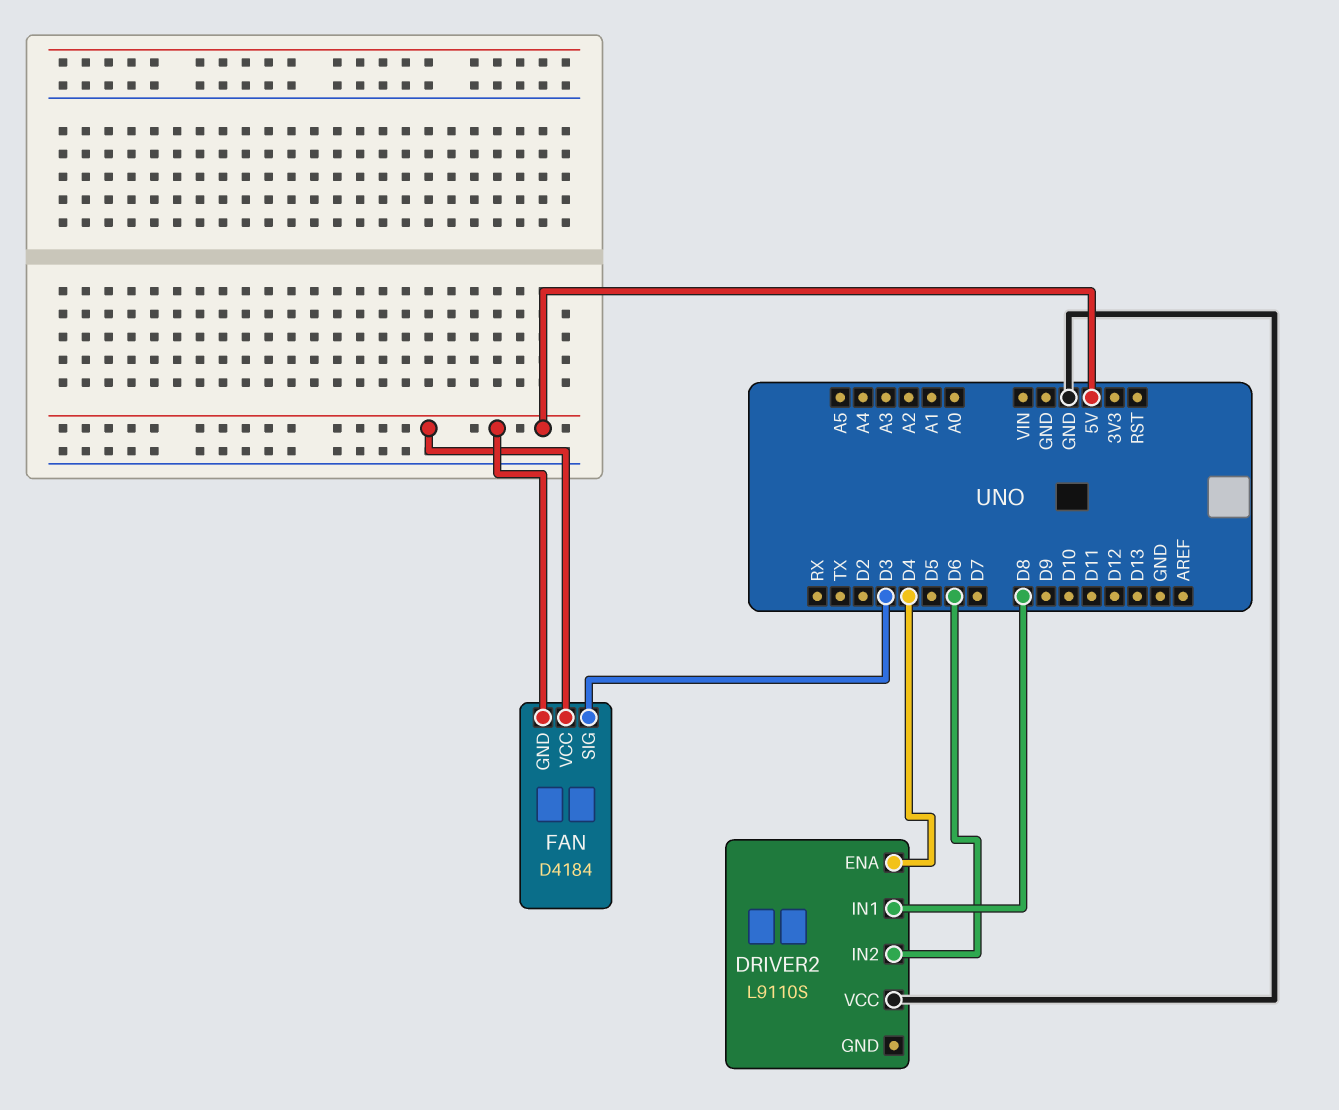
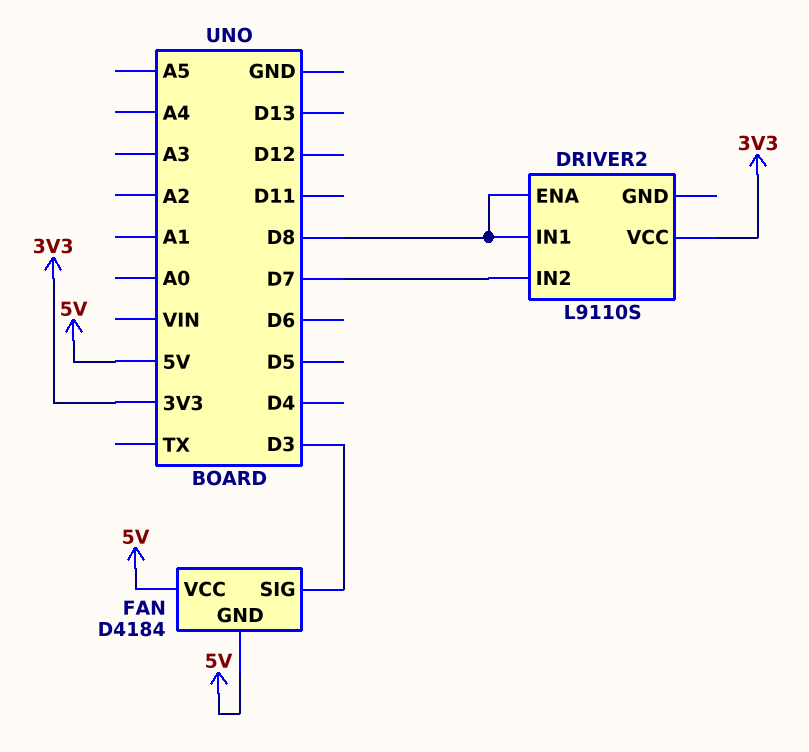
DRIVER2 pin ENA: D4 -> D8
DRIVER2 pin IN2: D6 -> D7
DRIVER2 pin VCC: GND -> 3V3

